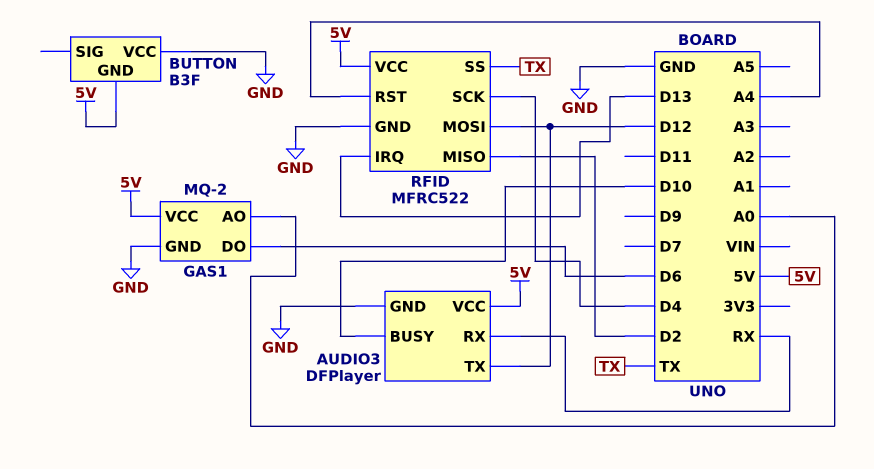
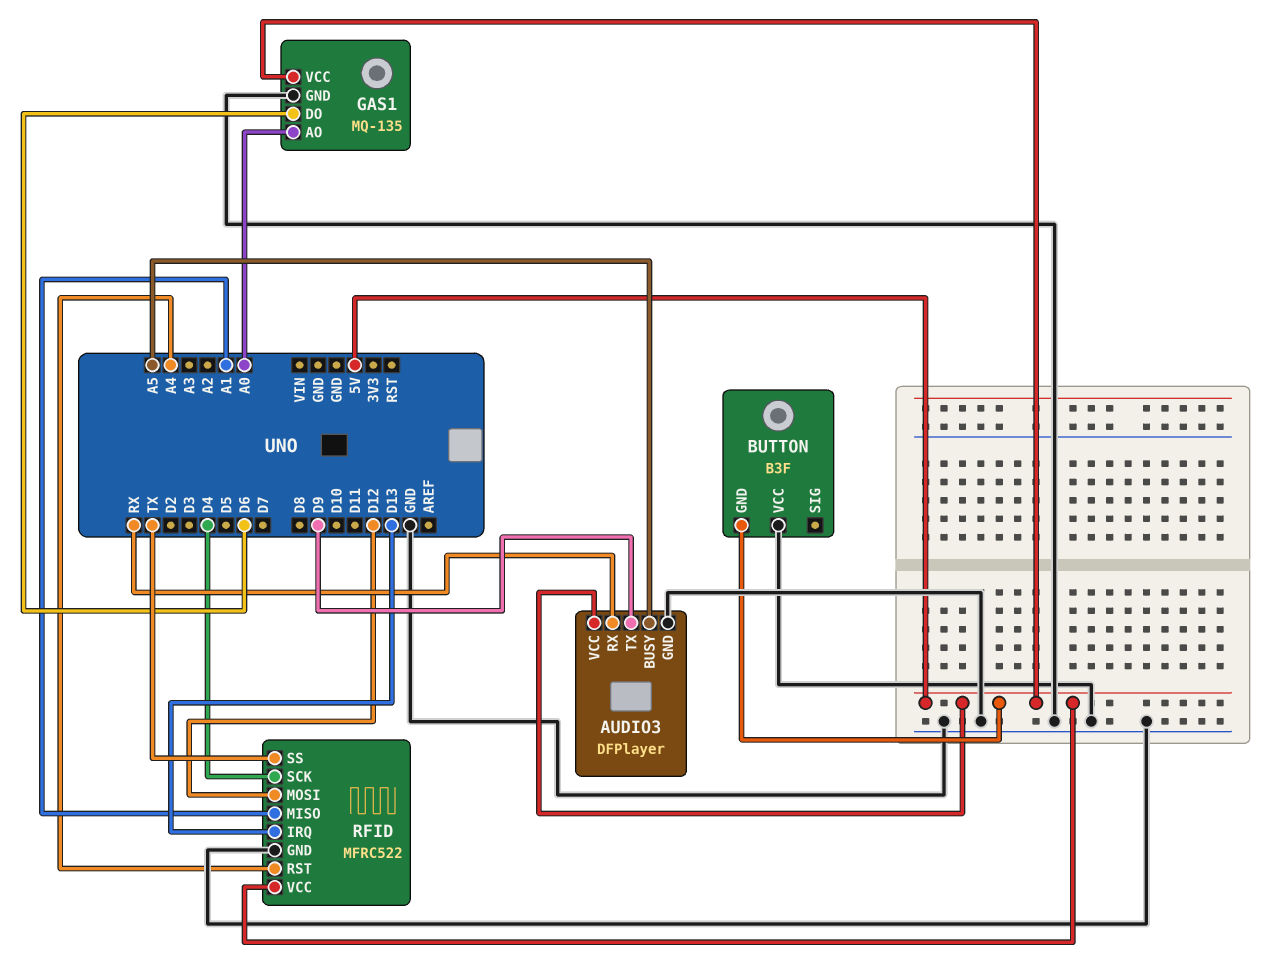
AUDIO3 pin BUSY: D10 -> A5
AUDIO3 pin TX: D12 -> D9
GAS1: MQ-2 -> MQ-135
RFID pin MISO: D2 -> A1

